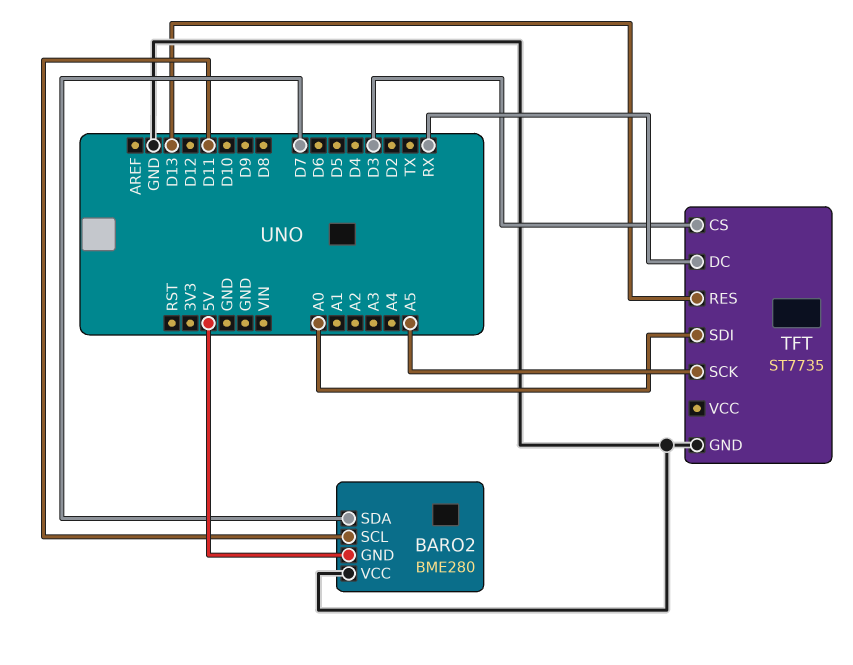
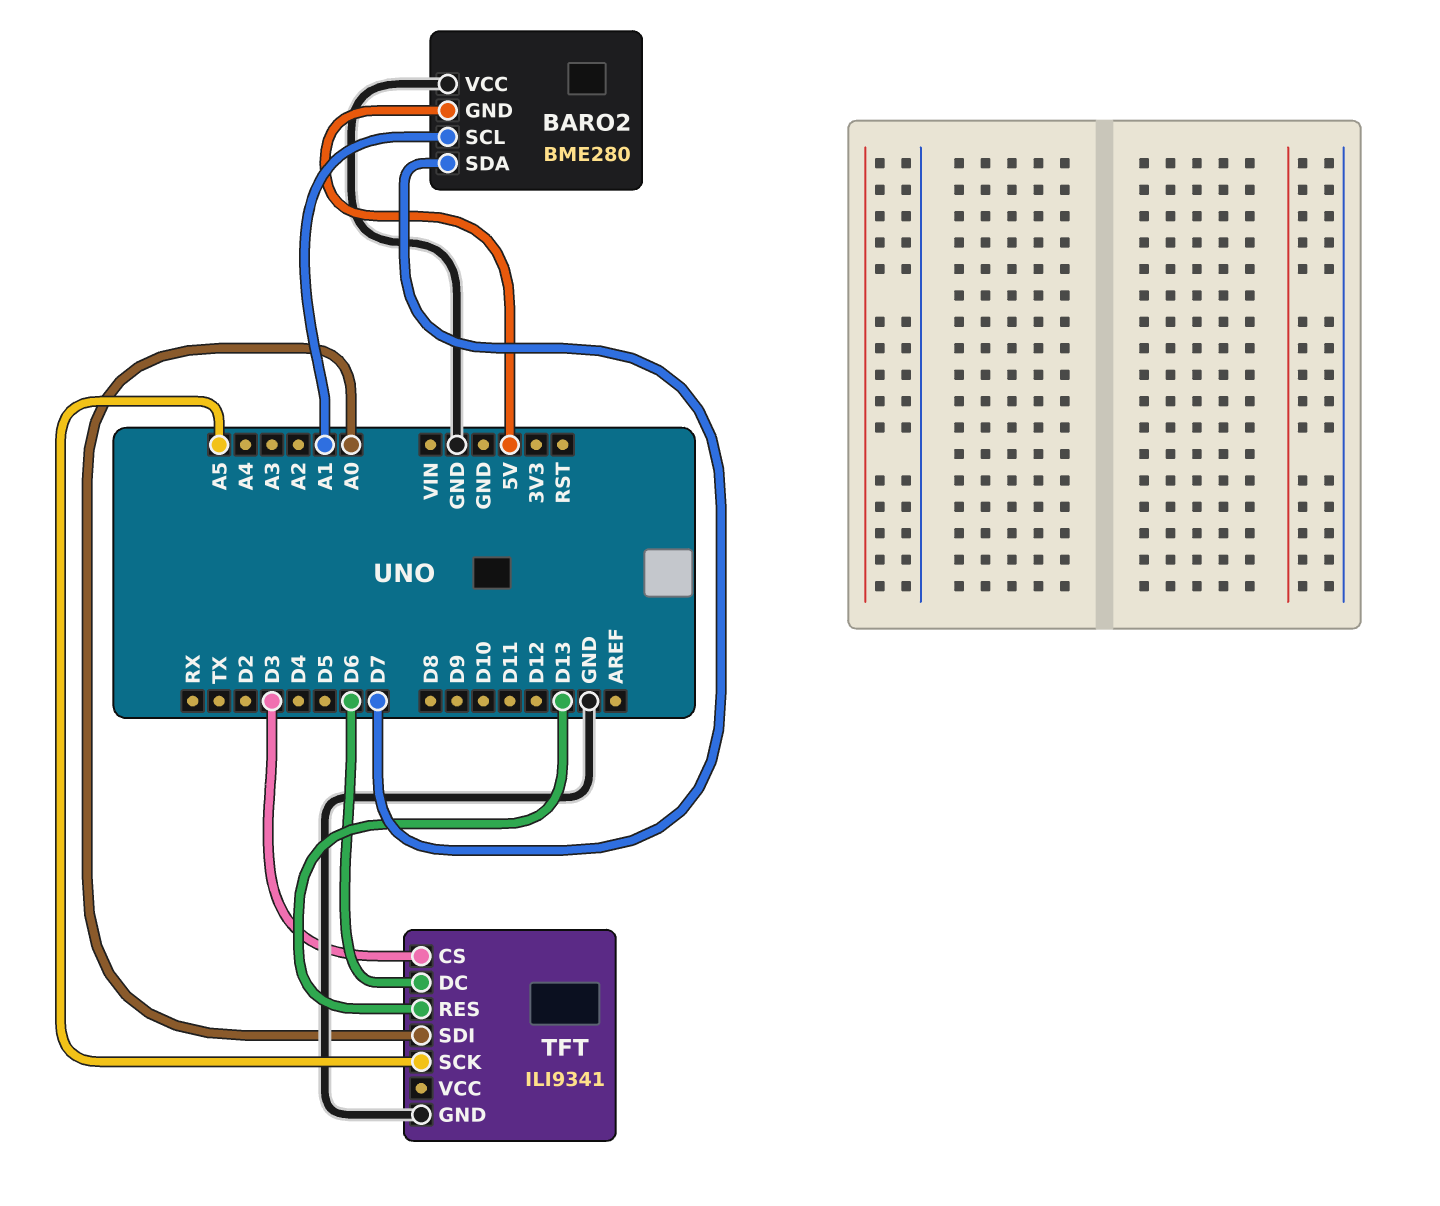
BARO2 pin SCL: D11 -> A1
TFT: ST7735 -> ILI9341
TFT pin DC: RX -> D6

